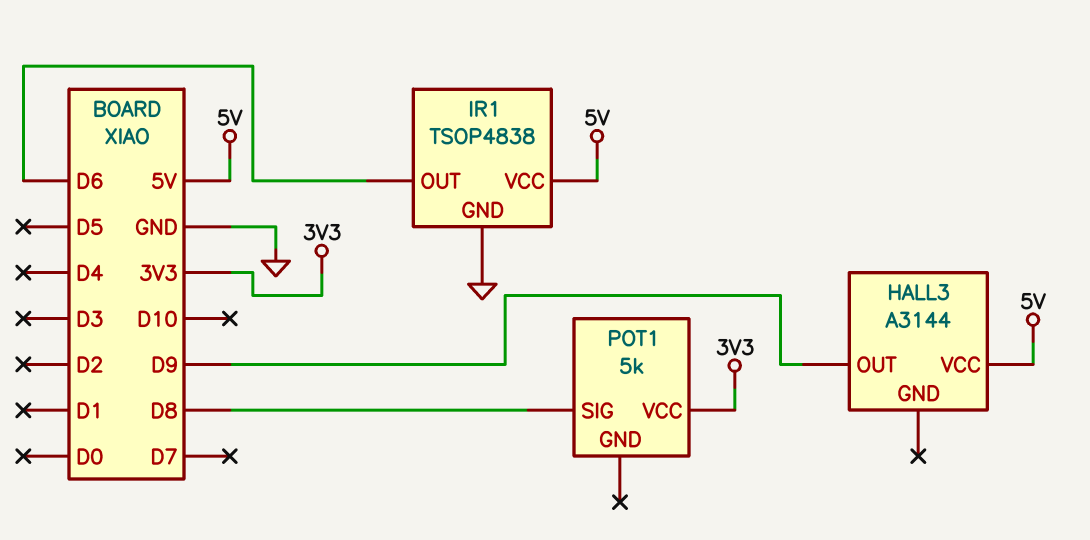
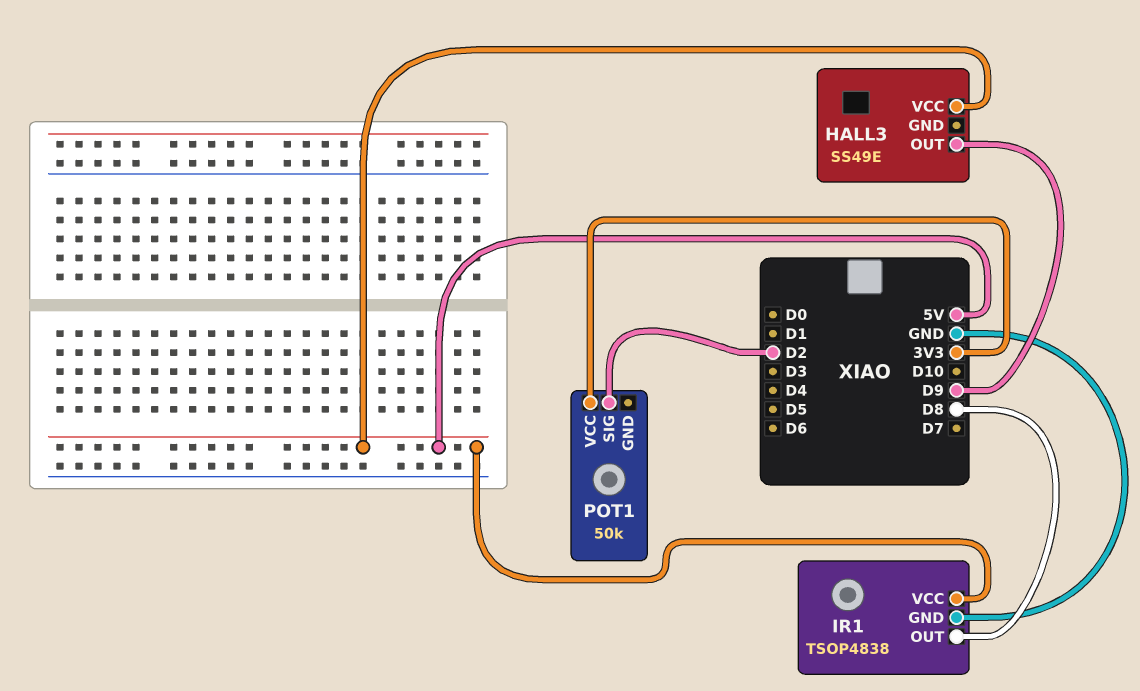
HALL3: A3144 -> SS49E
IR1 pin OUT: D6 -> D8
POT1: 5k -> 50k
POT1 pin SIG: D8 -> D2

